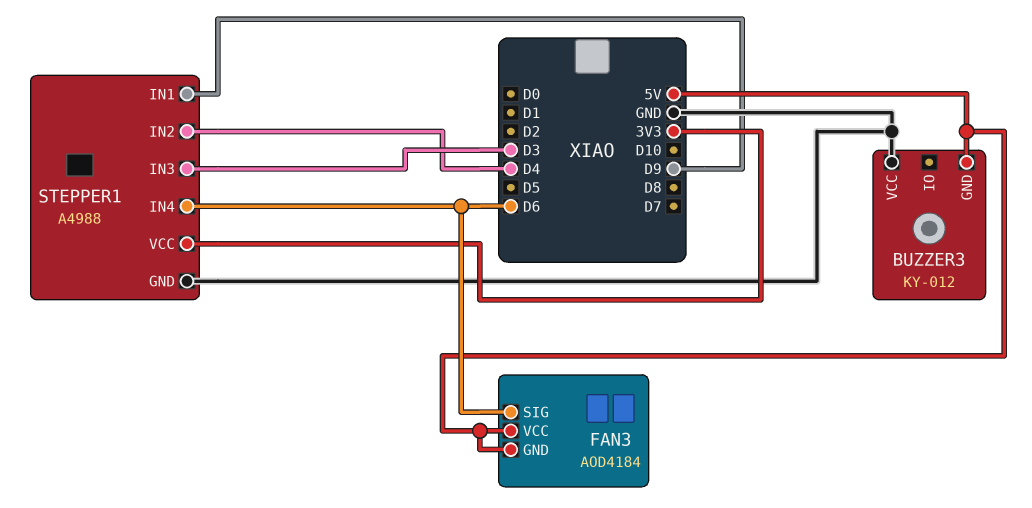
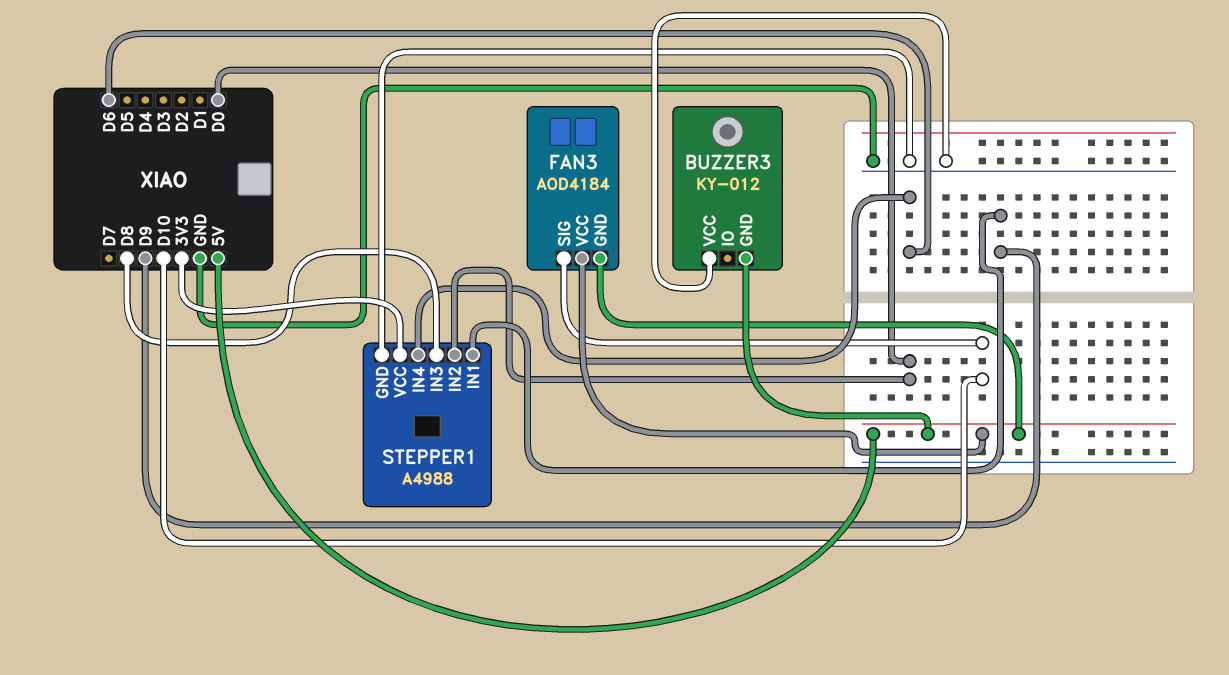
FAN3 pin SIG: D6 -> D10
STEPPER1 pin IN2: D4 -> D0
STEPPER1 pin IN3: D3 -> D8

